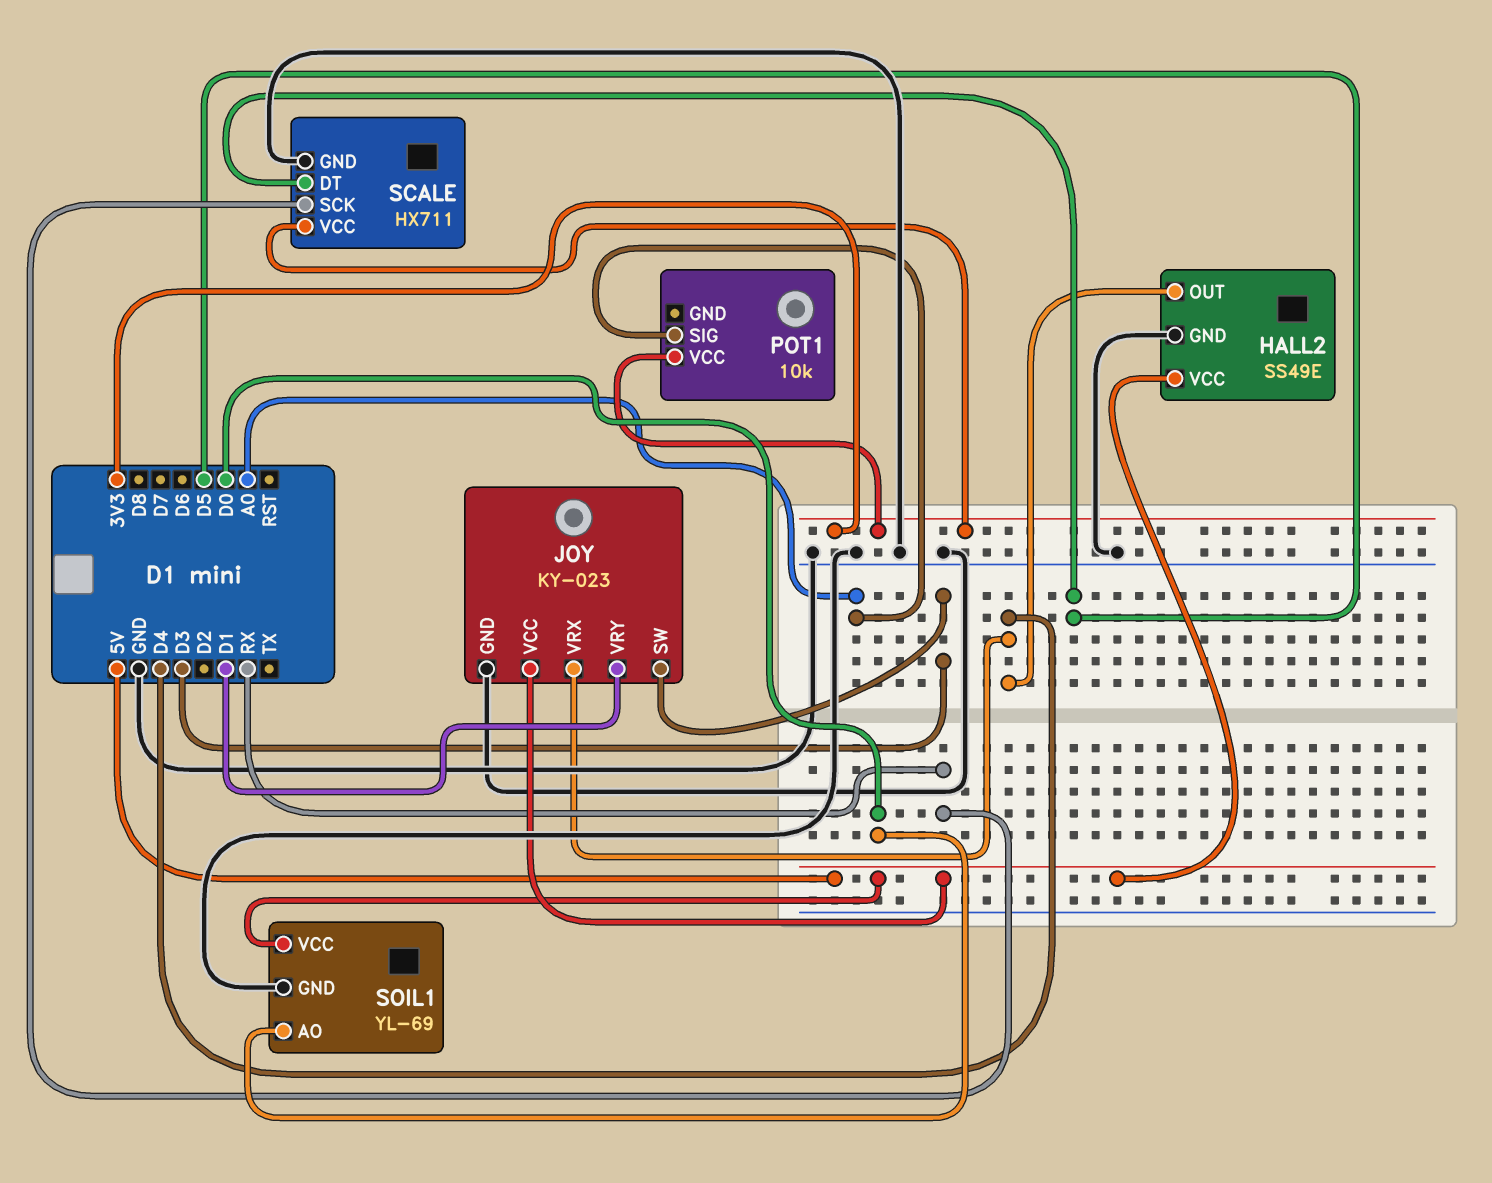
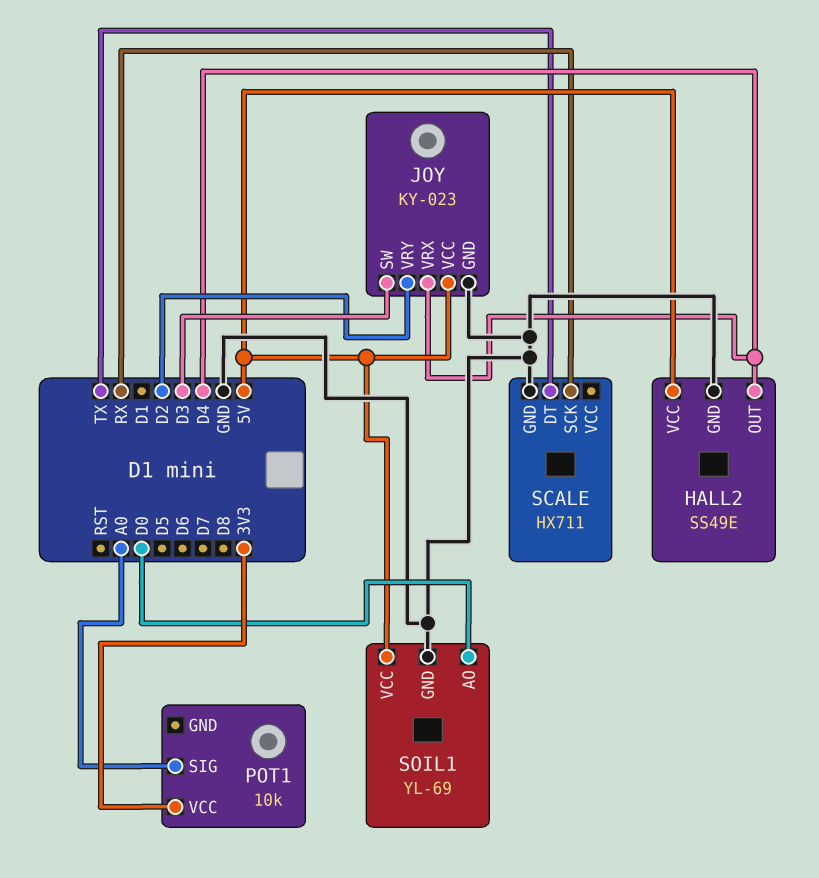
JOY pin VRY: D1 -> D2
SCALE pin DT: D5 -> TX
SCALE pin VCC: 3V3 -> none

